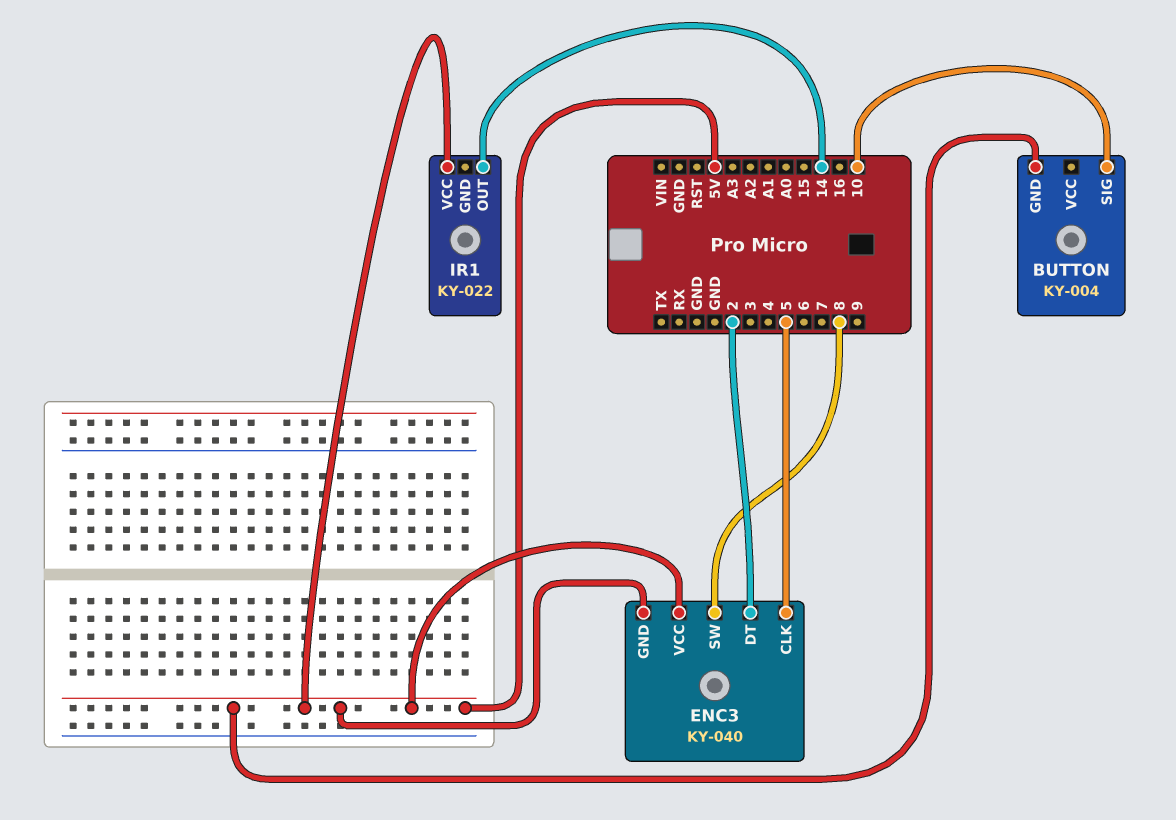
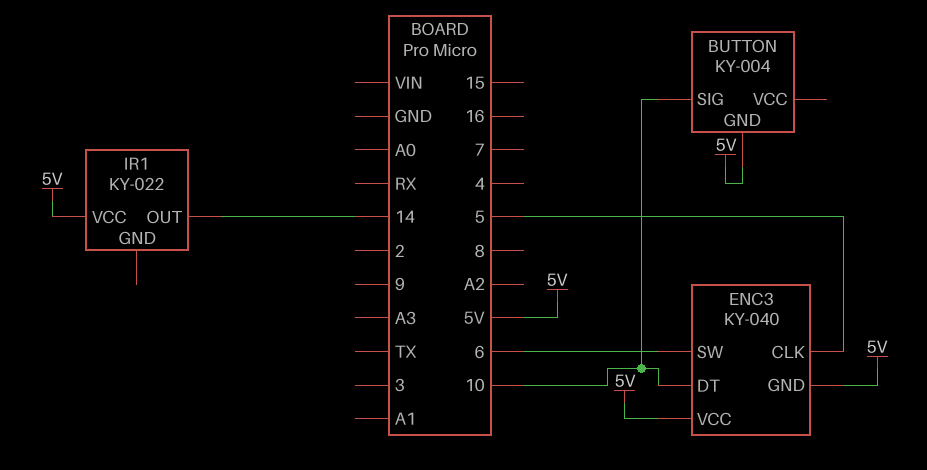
ENC3 pin DT: 2 -> 10
ENC3 pin SW: 8 -> 6

